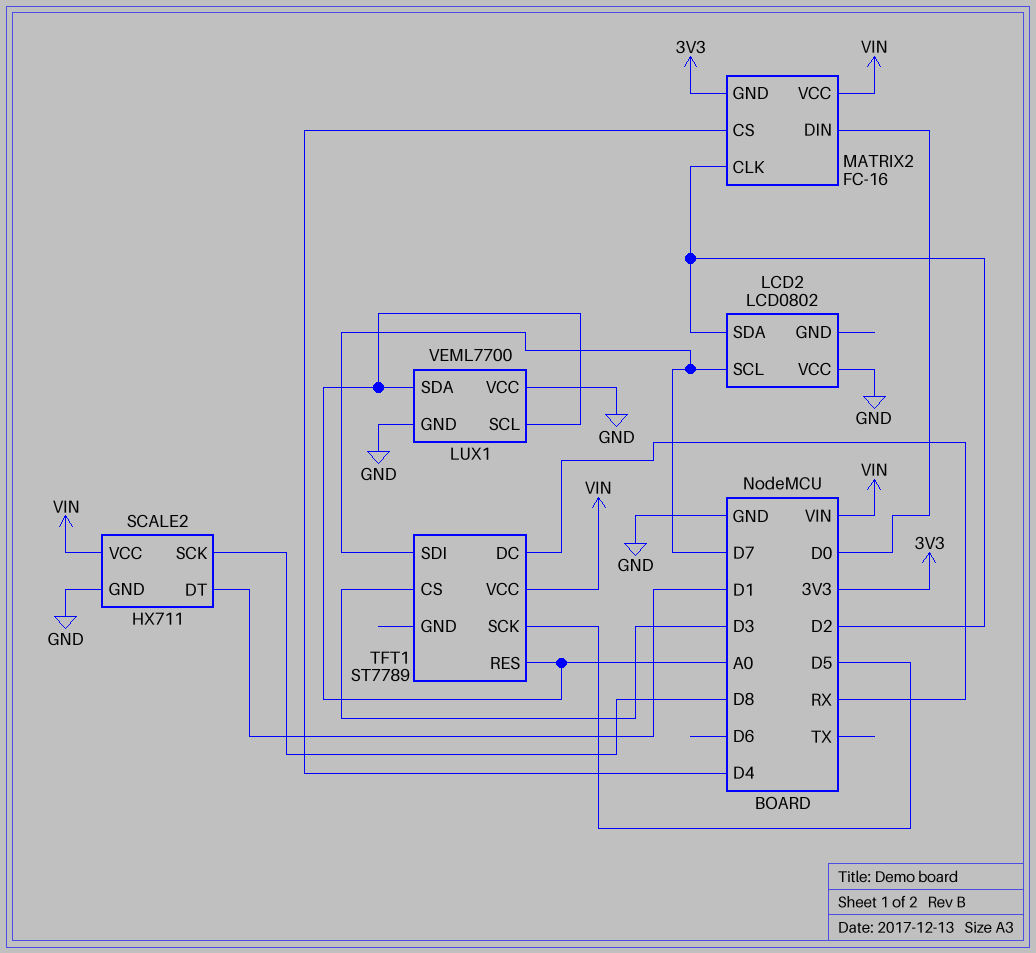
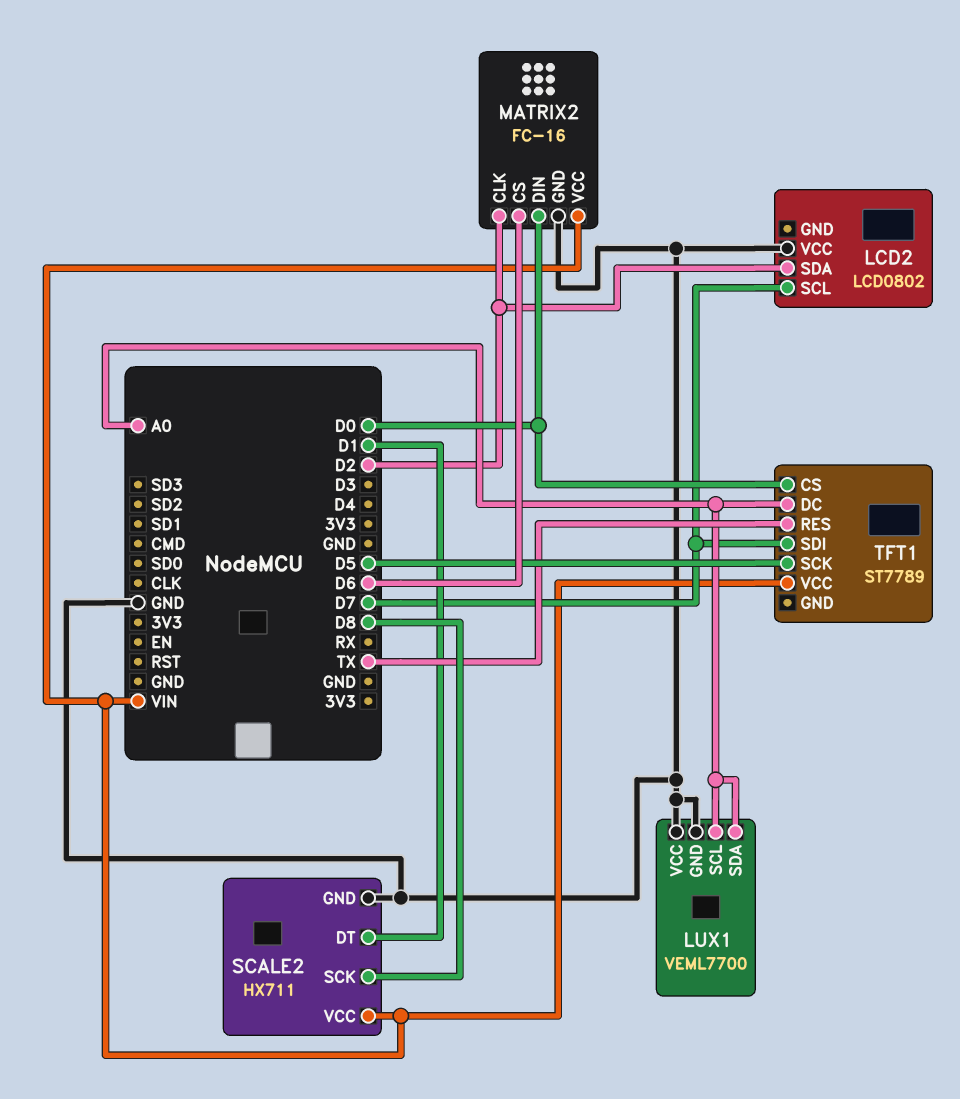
MATRIX2 pin CS: D4 -> D6
MATRIX2 pin GND: 3V3 -> GND
TFT1 pin CS: D3 -> D0
TFT1 pin DC: RX -> A0
TFT1 pin RES: A0 -> TX

